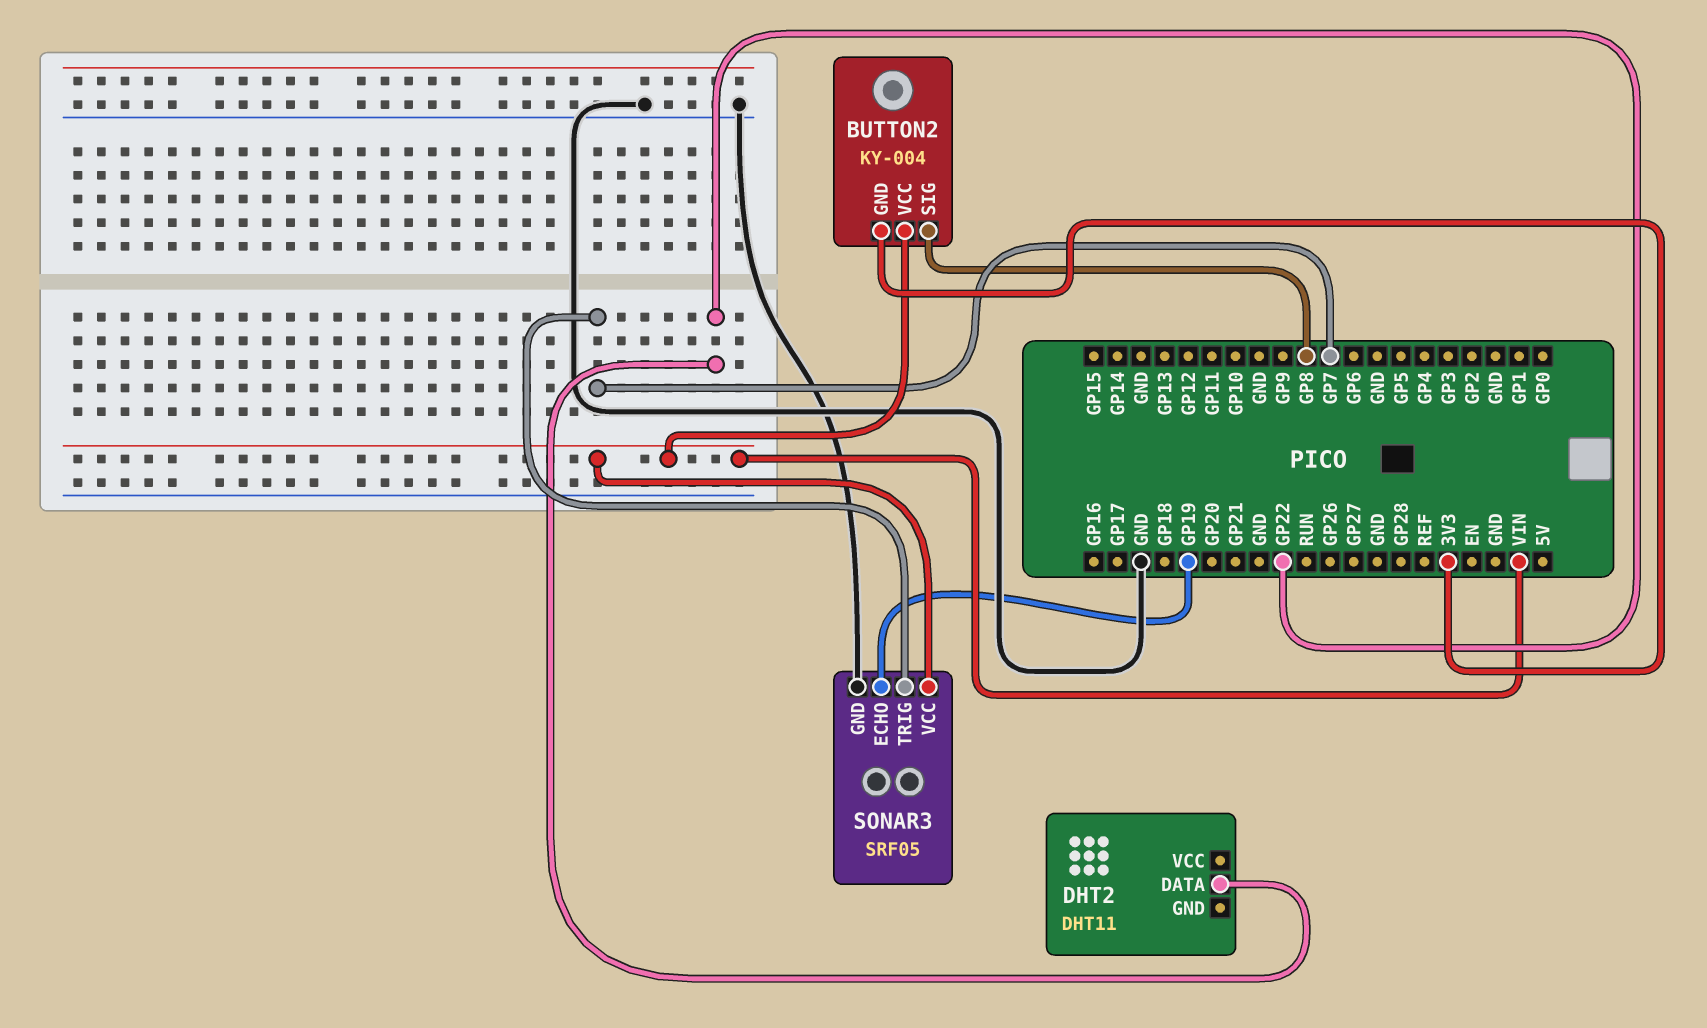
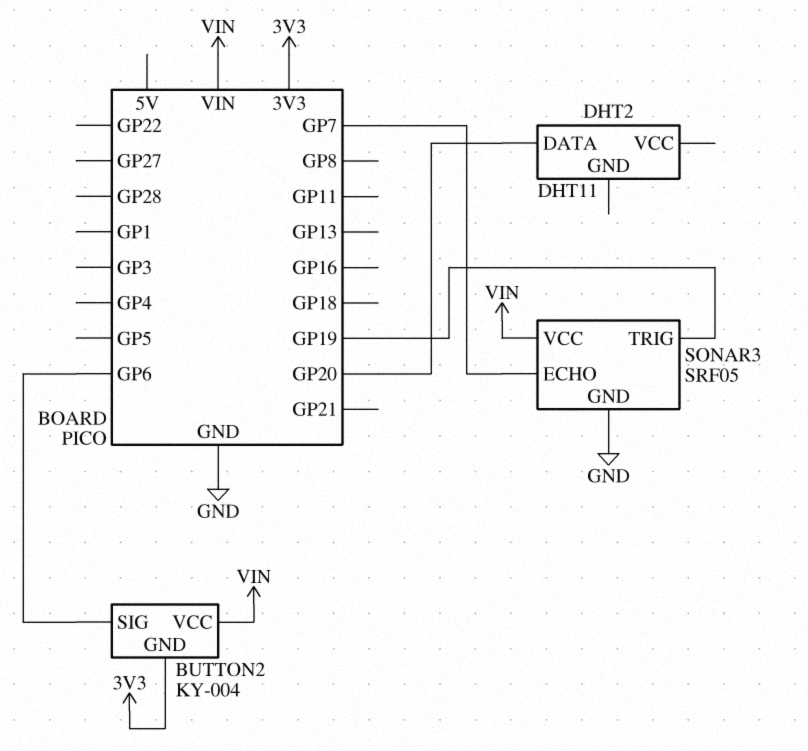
BUTTON2 pin SIG: GP8 -> GP6
DHT2 pin DATA: GP22 -> GP20
SONAR3 pin ECHO: GP19 -> GP7
SONAR3 pin TRIG: GP7 -> GP19

